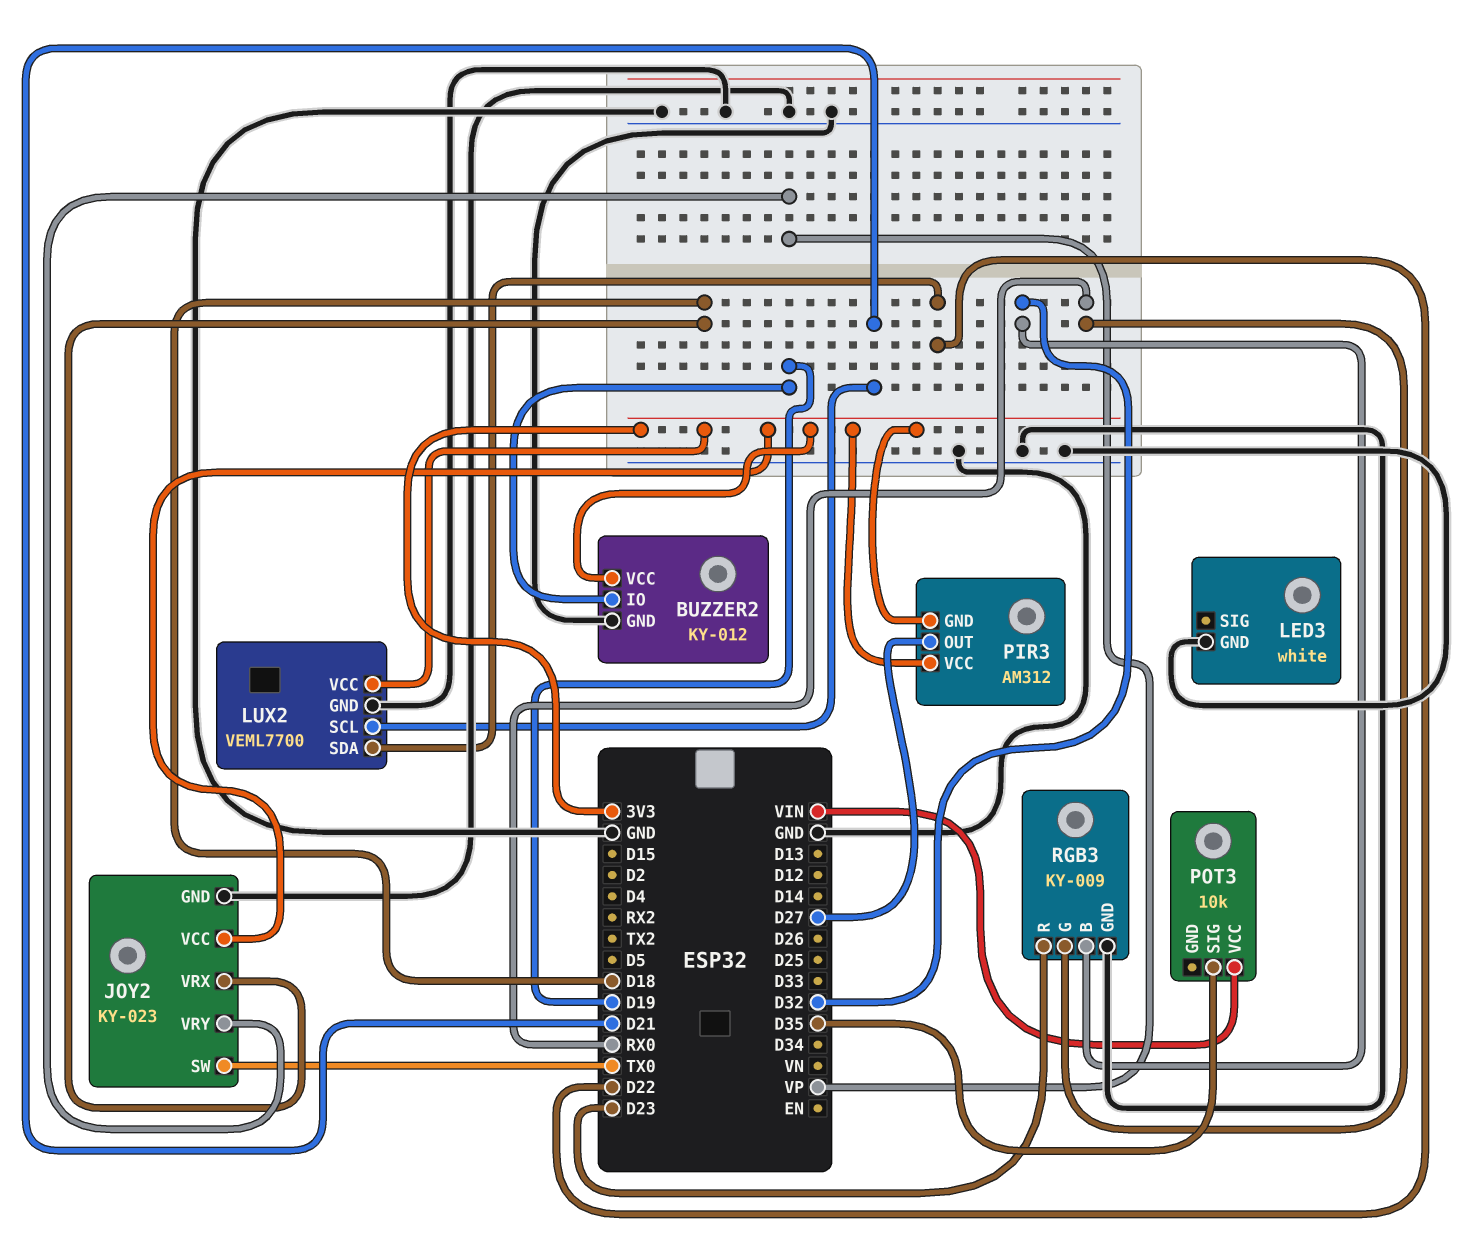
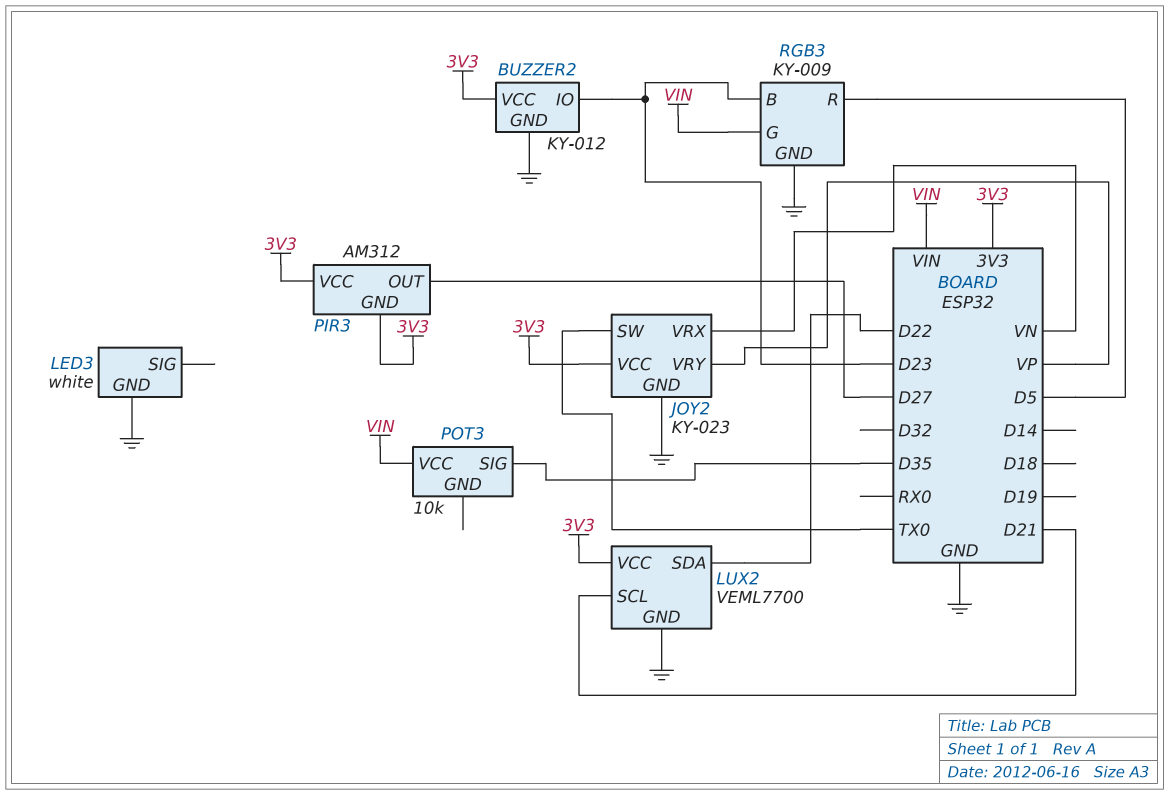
BUZZER2 pin IO: D19 -> D23
JOY2 pin VRX: D18 -> VN
RGB3 pin B: D32 -> D23
RGB3 pin G: RX0 -> VIN
RGB3 pin R: D23 -> D5

